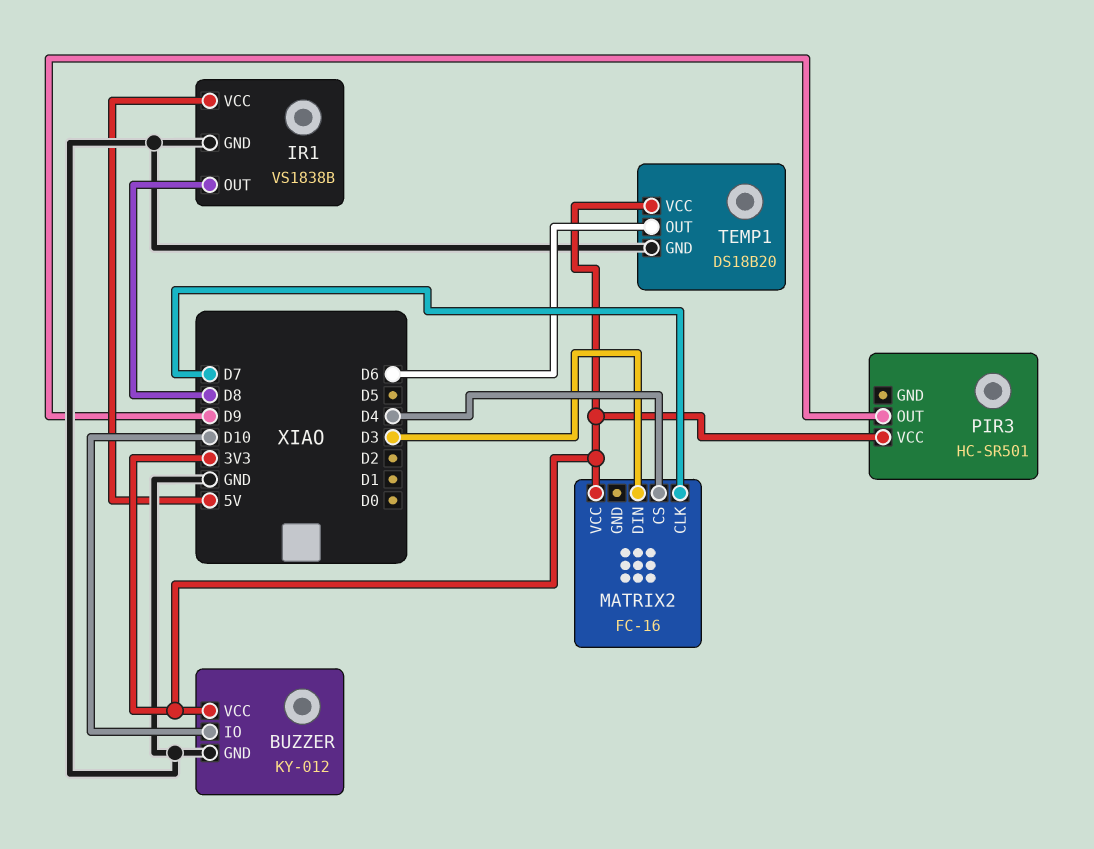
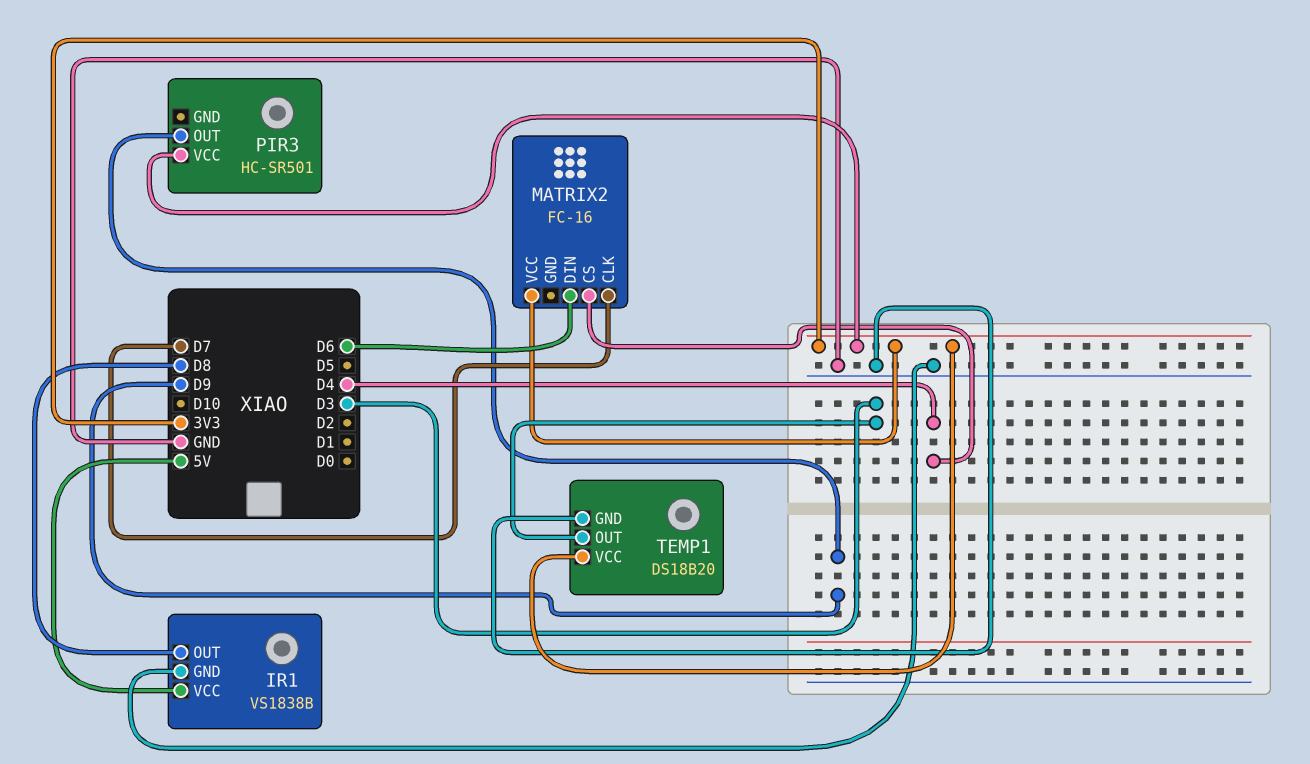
BUZZER: KY-012 -> none
BUZZER pin GND: GND -> none
BUZZER pin IO: D10 -> none
BUZZER pin VCC: 3V3 -> none
MATRIX2 pin DIN: D3 -> D6
TEMP1 pin OUT: D6 -> D3

